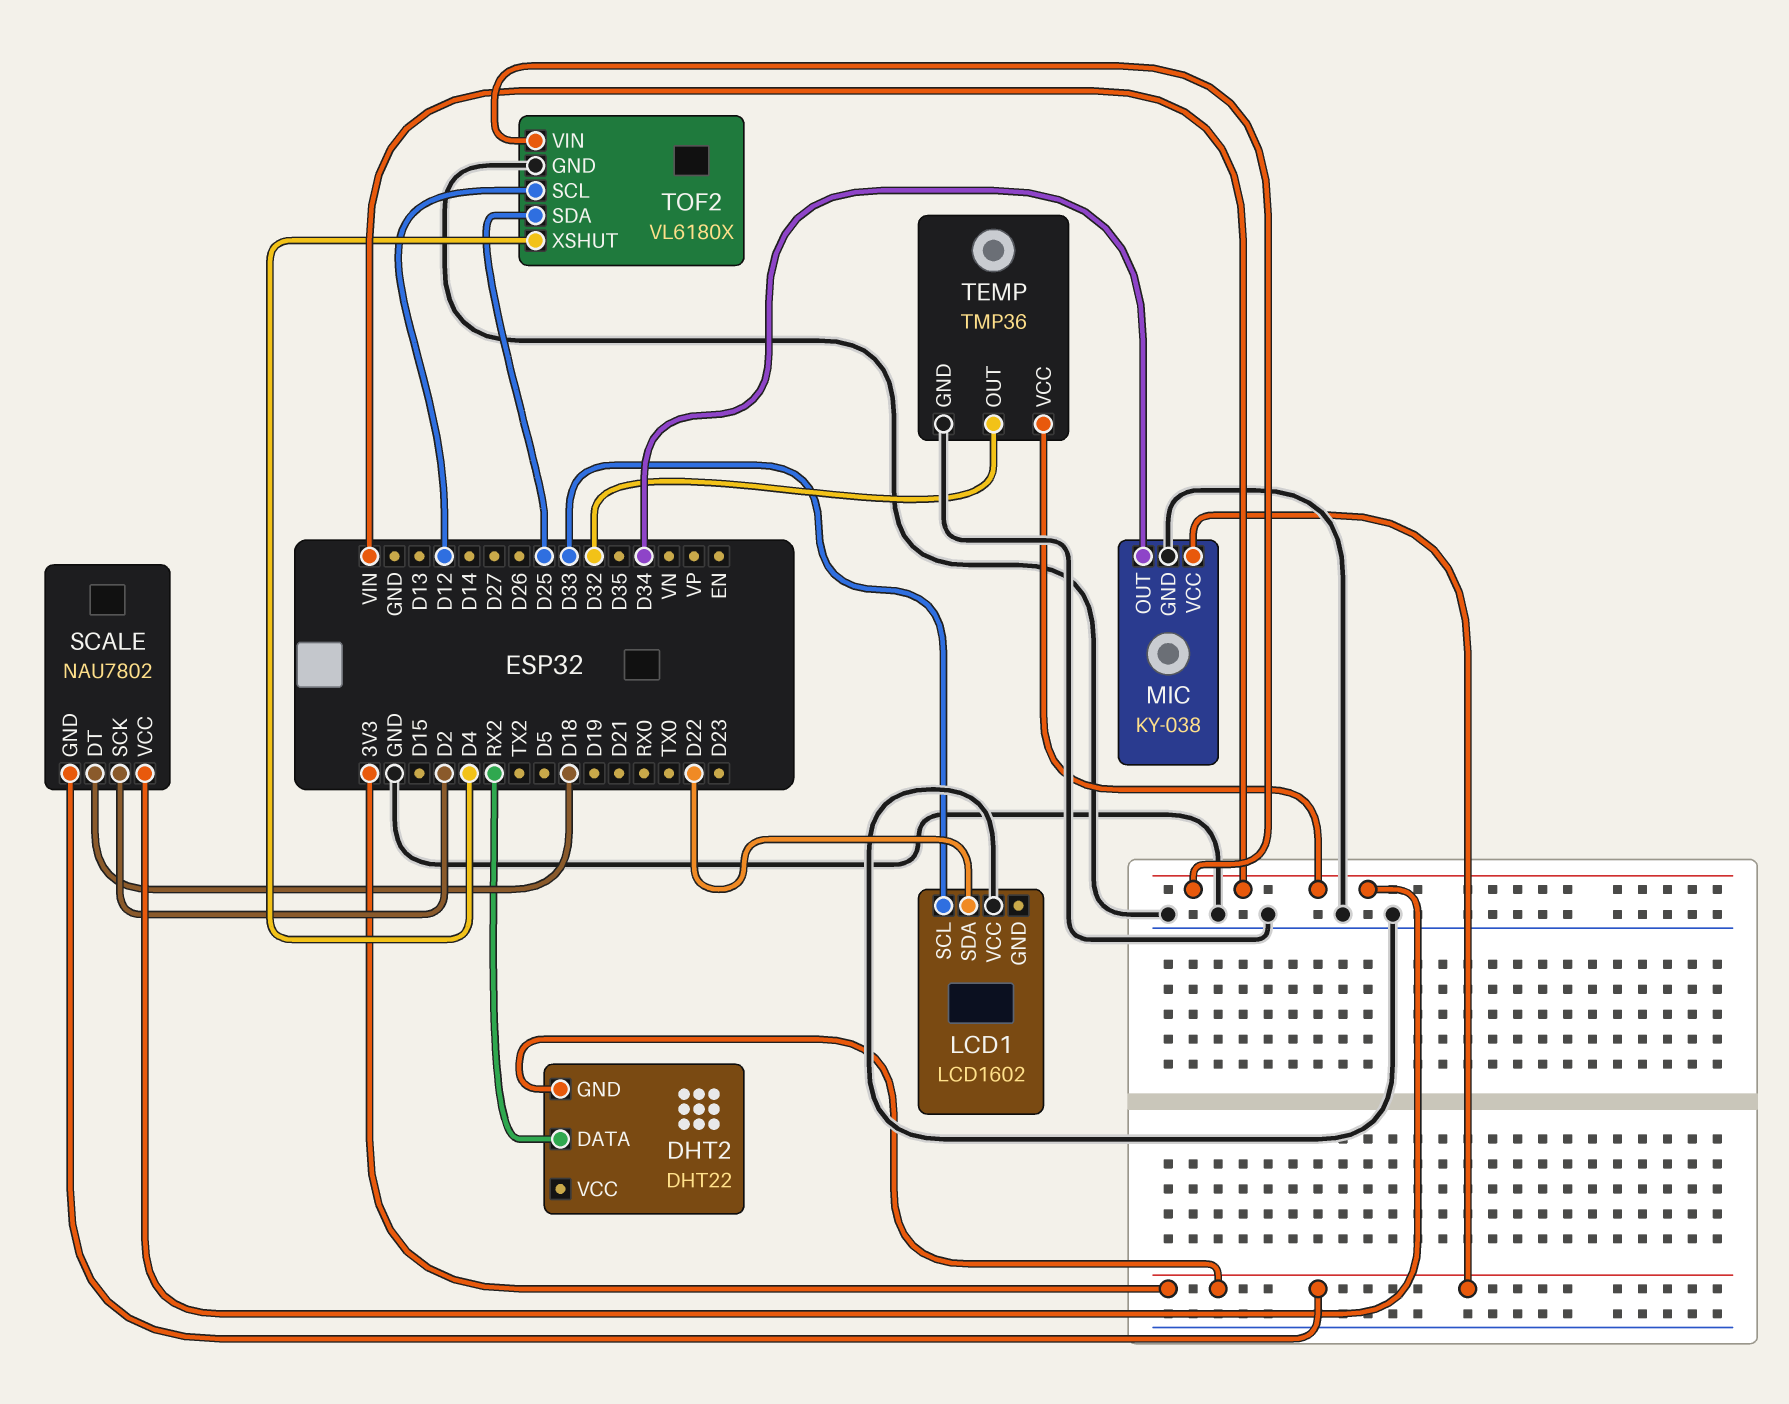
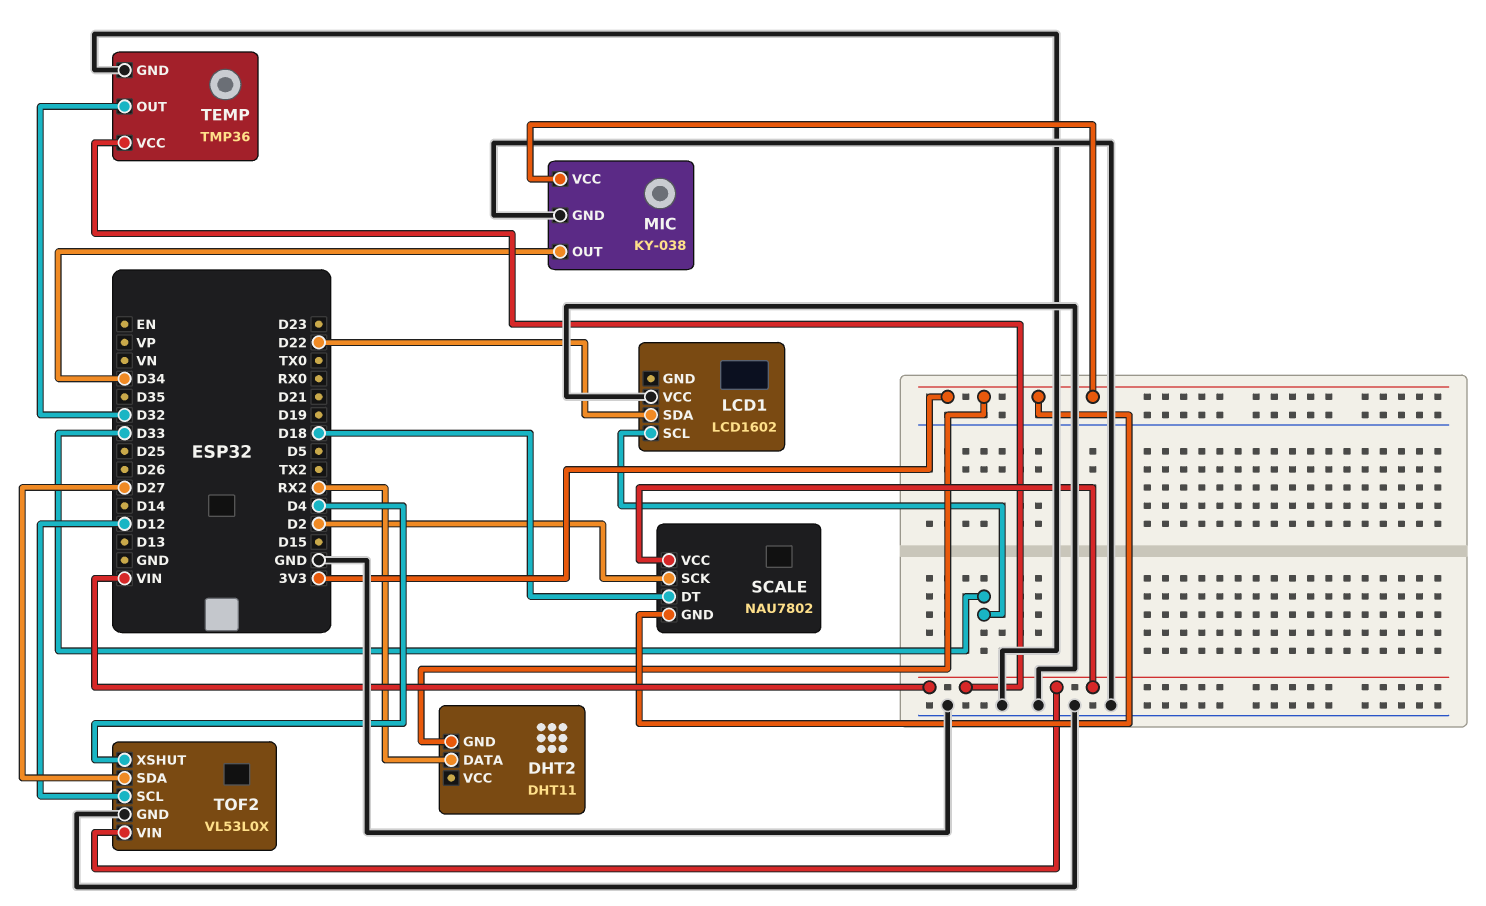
DHT2: DHT22 -> DHT11
TOF2: VL6180X -> VL53L0X
TOF2 pin SDA: D25 -> D27

